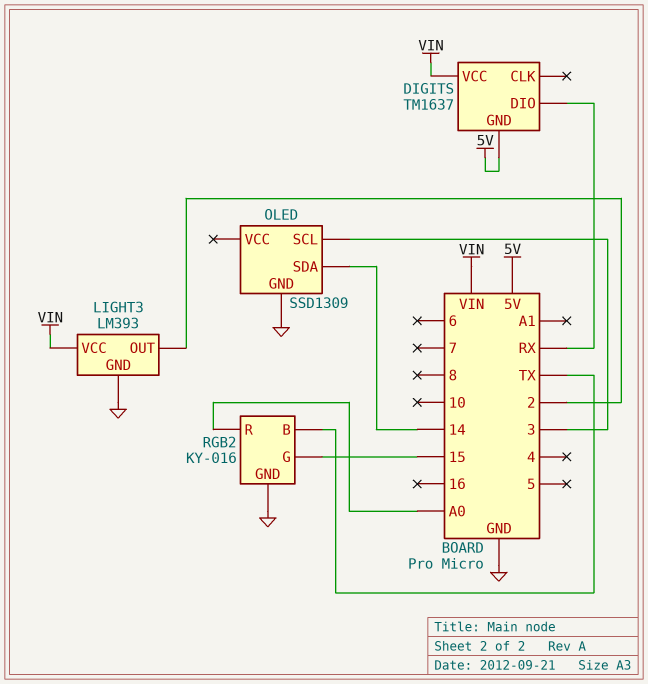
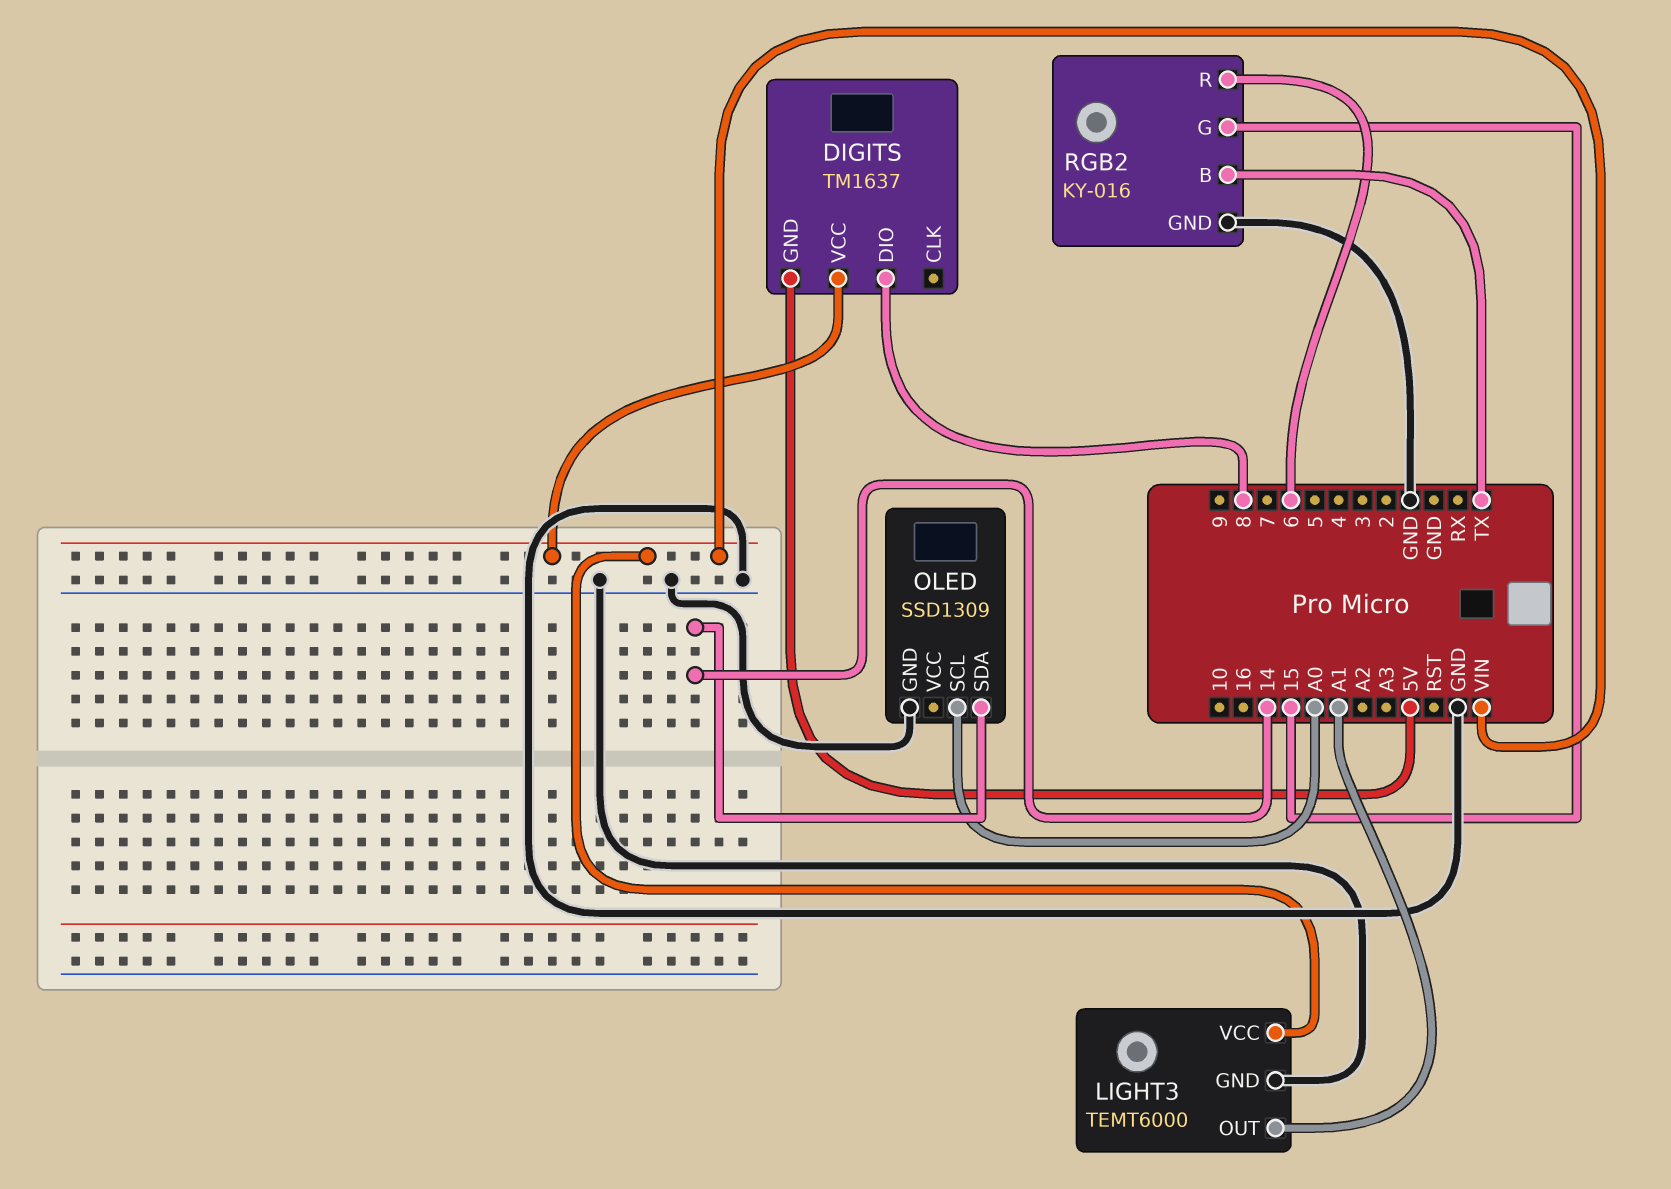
DIGITS pin DIO: RX -> 8
LIGHT3: LM393 -> TEMT6000
LIGHT3 pin OUT: 2 -> A1
OLED pin SCL: 3 -> A0
RGB2 pin R: A0 -> 6

